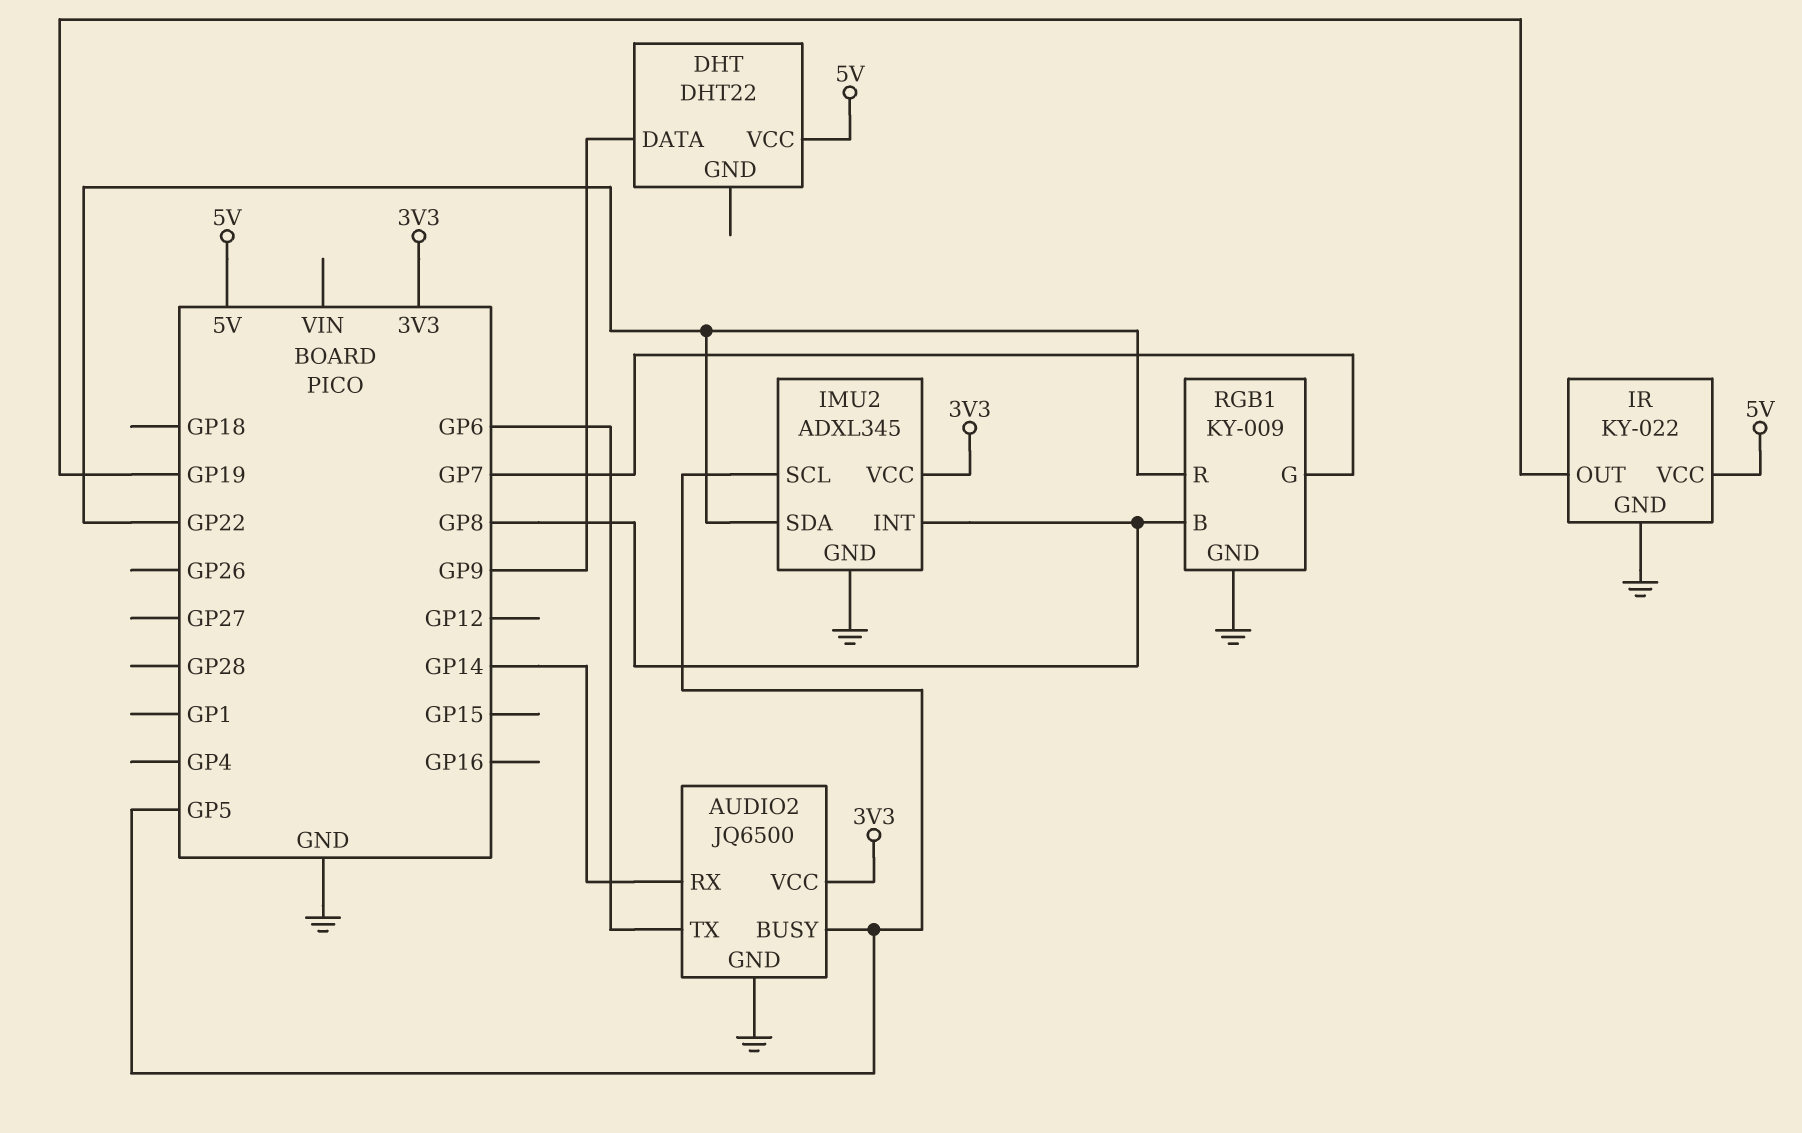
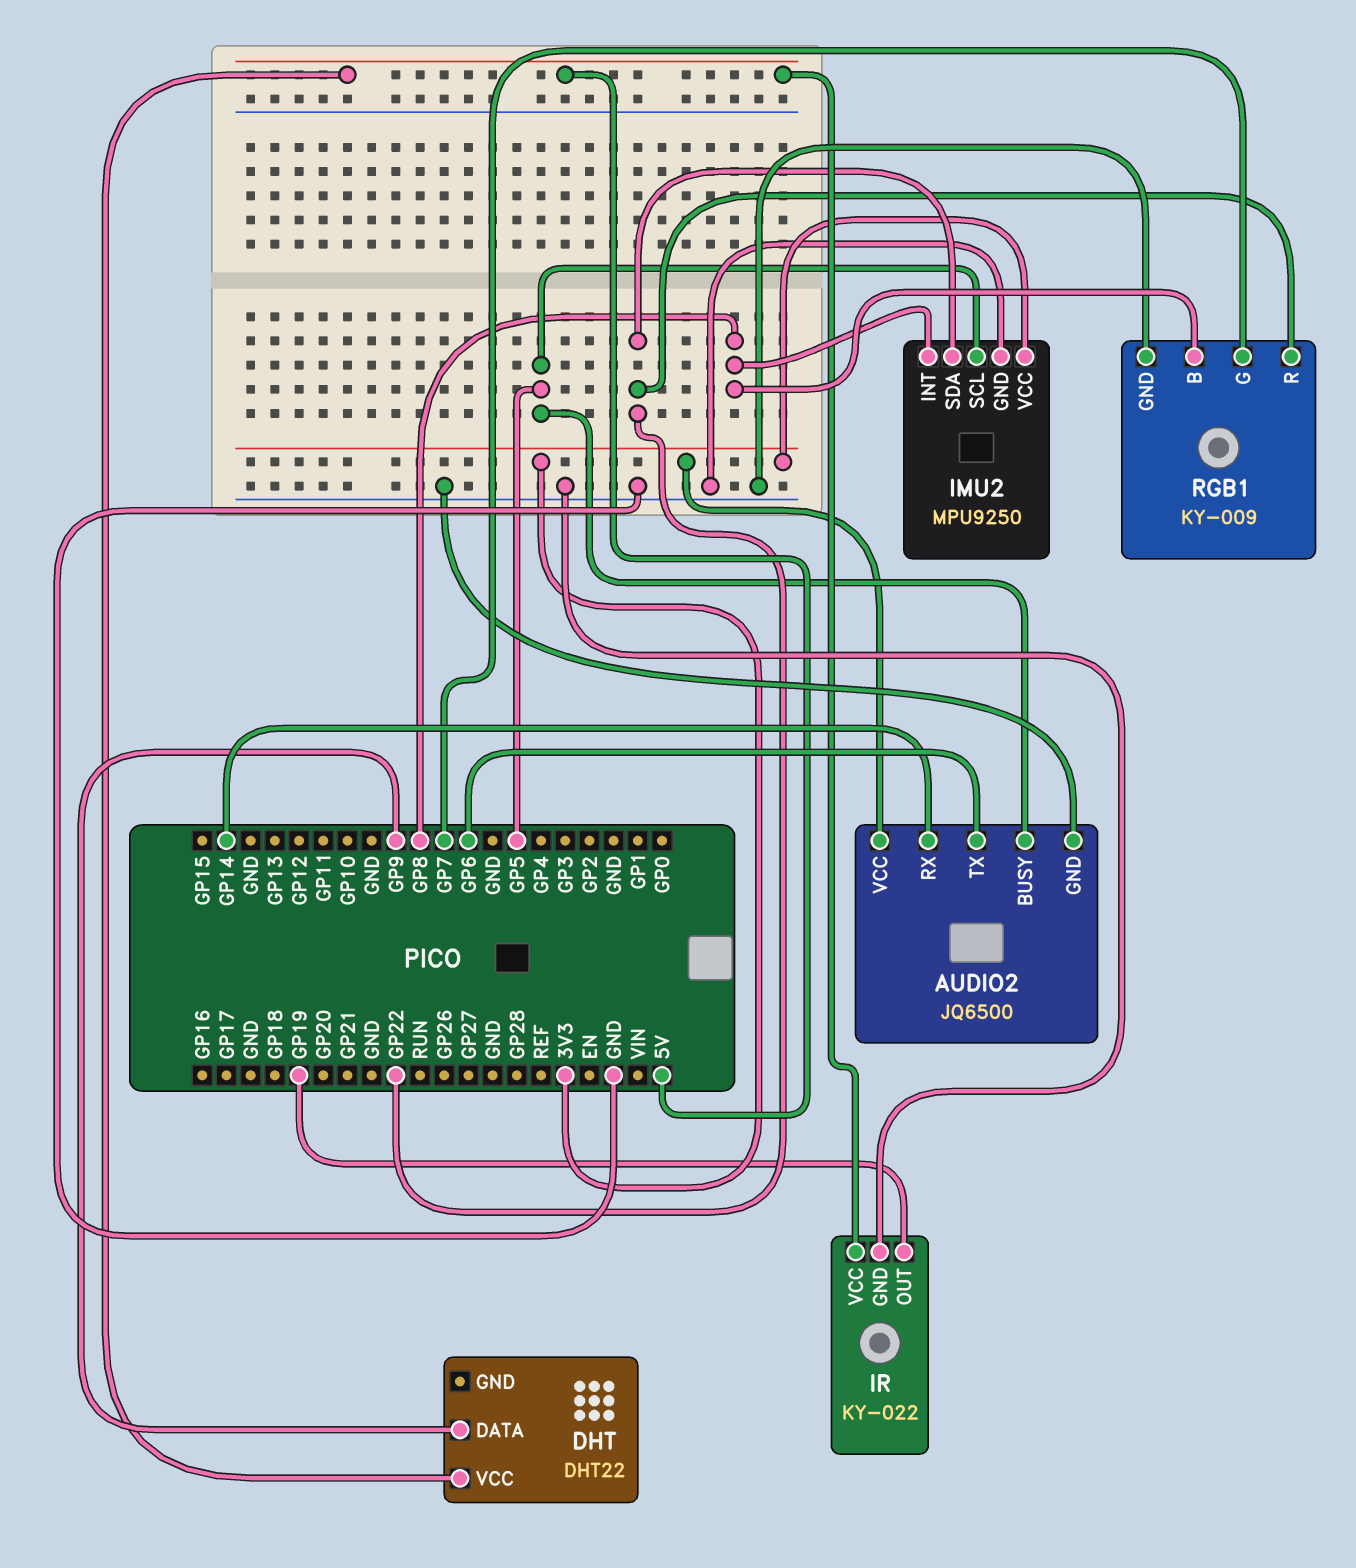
IMU2: ADXL345 -> MPU9250

